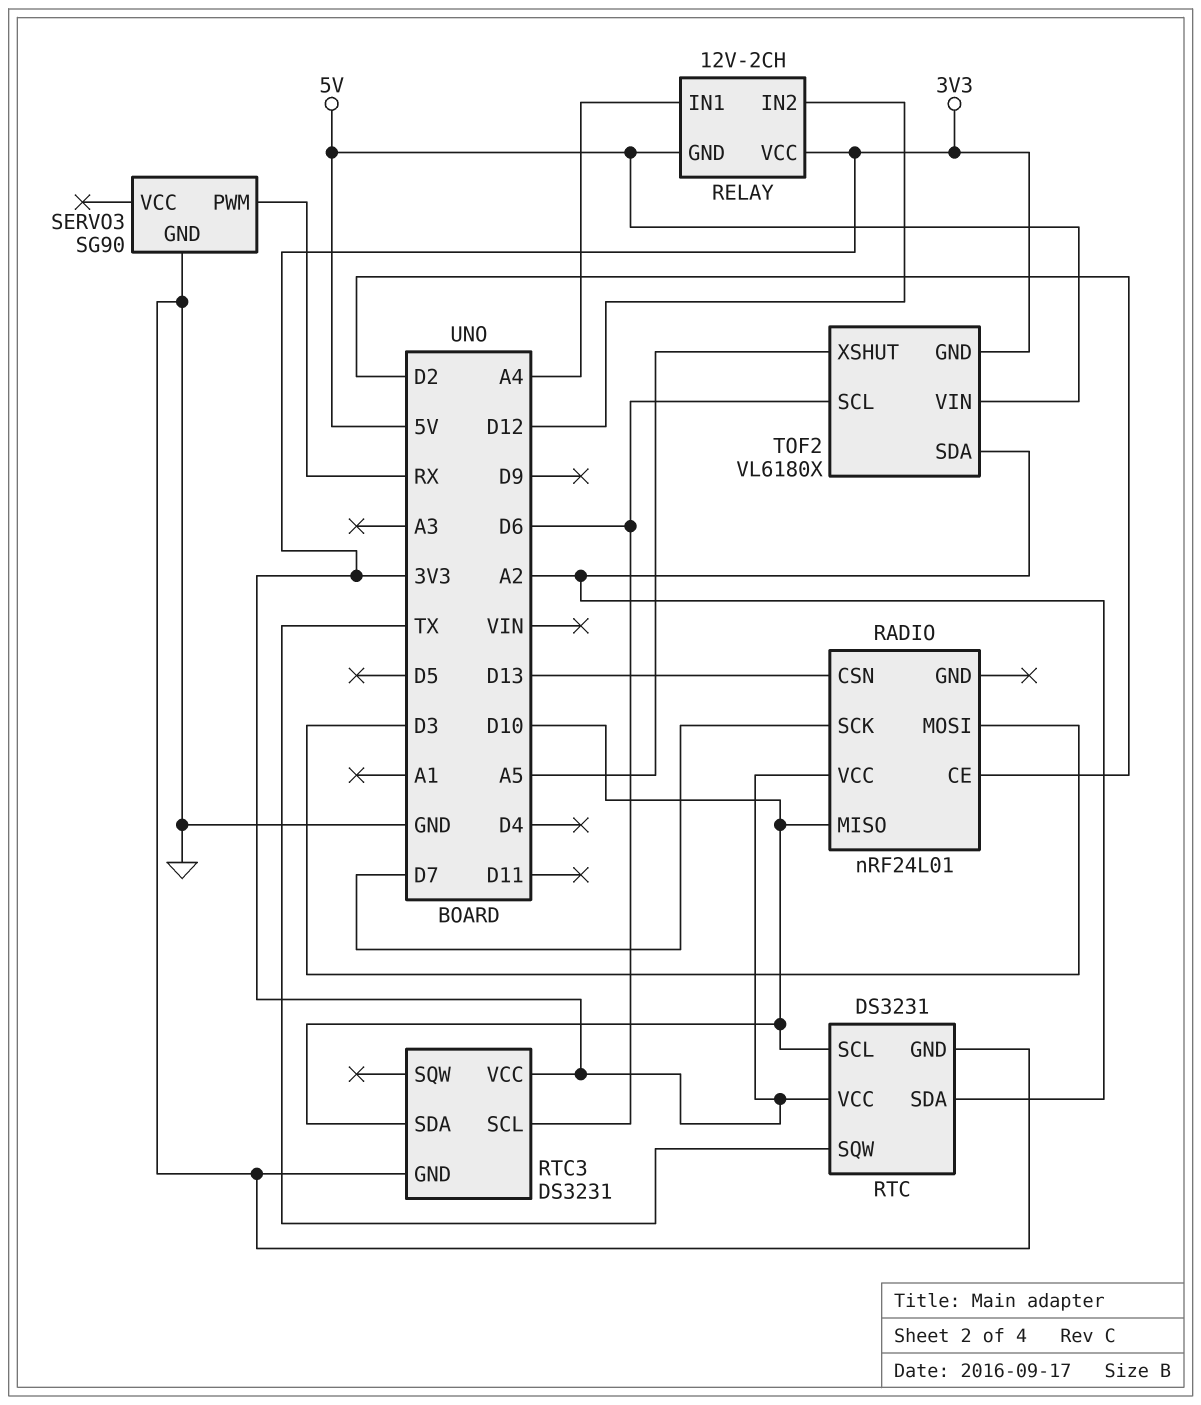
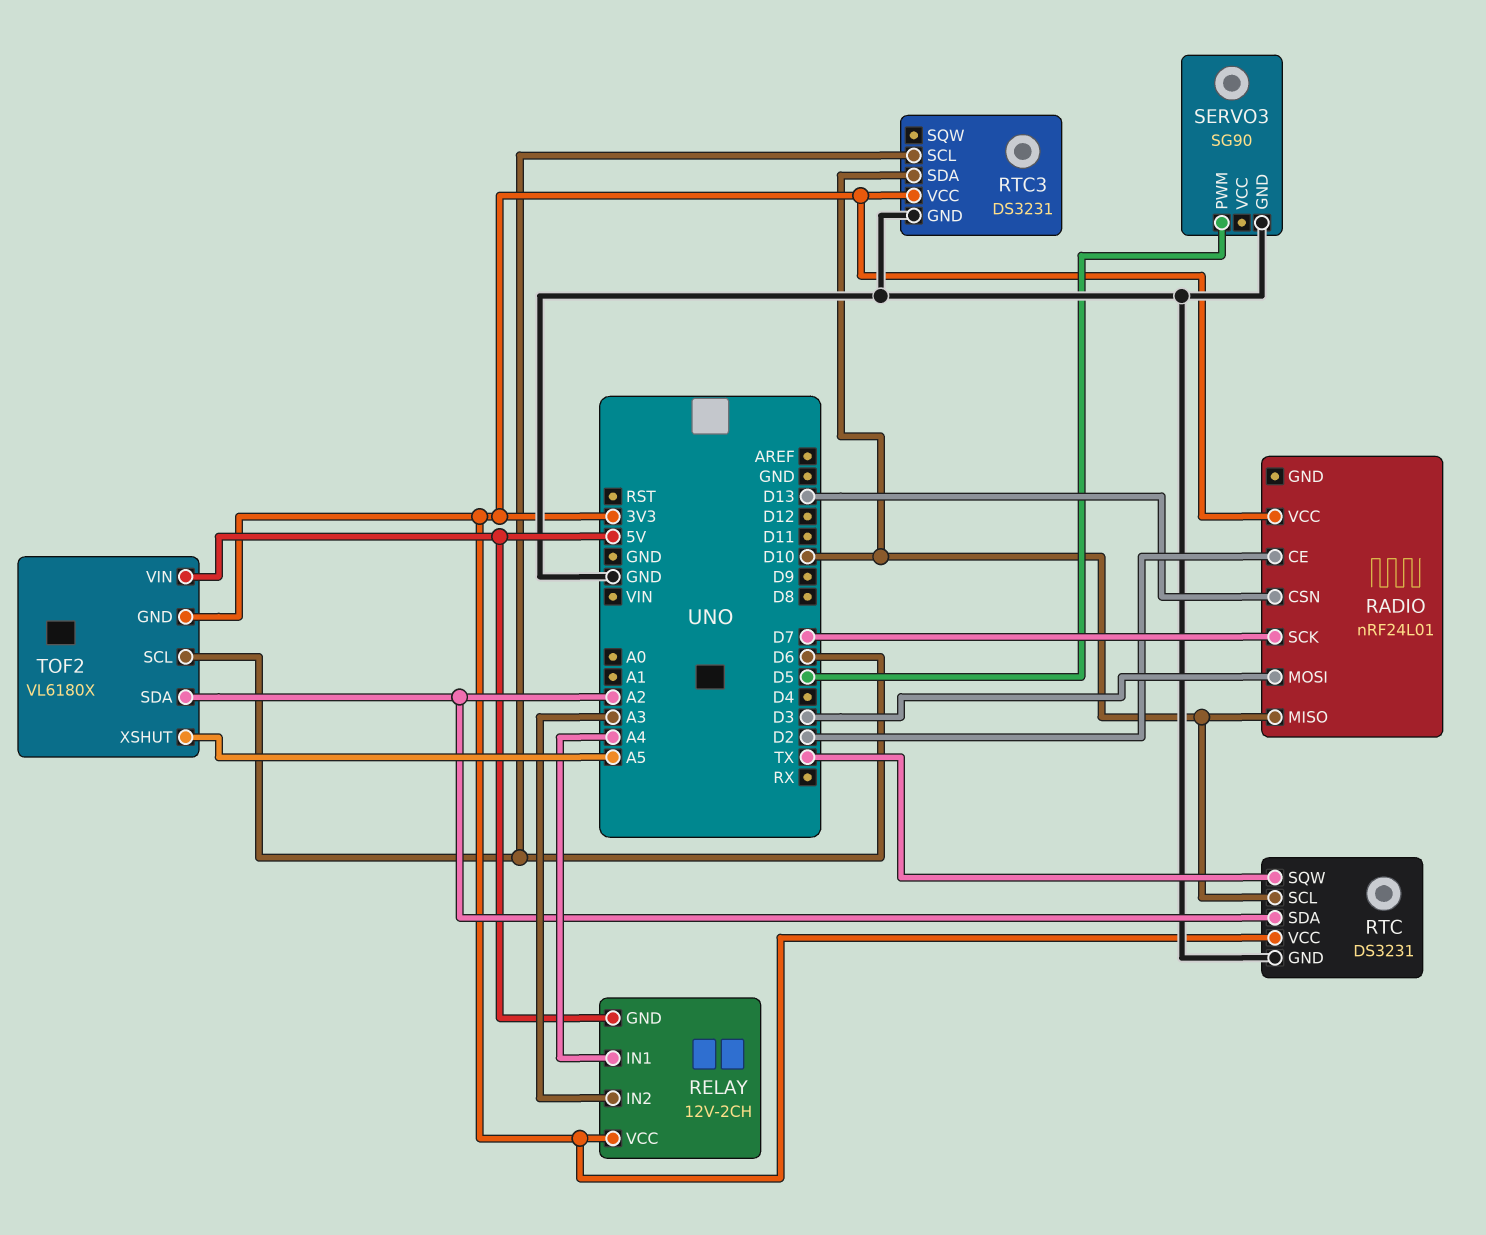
RELAY pin IN2: D12 -> A3
SERVO3 pin PWM: RX -> D5

